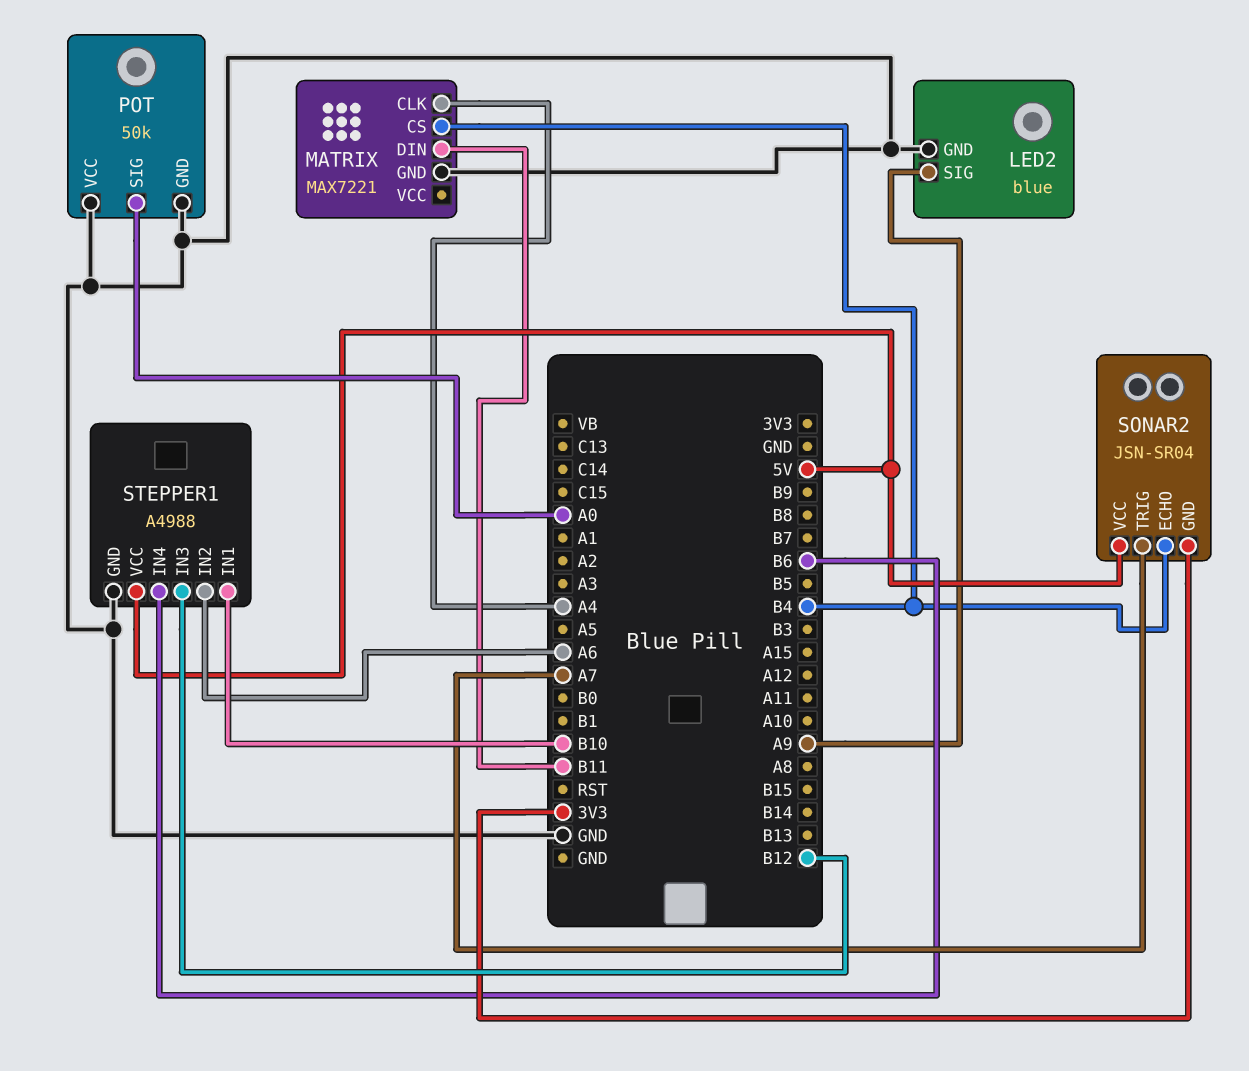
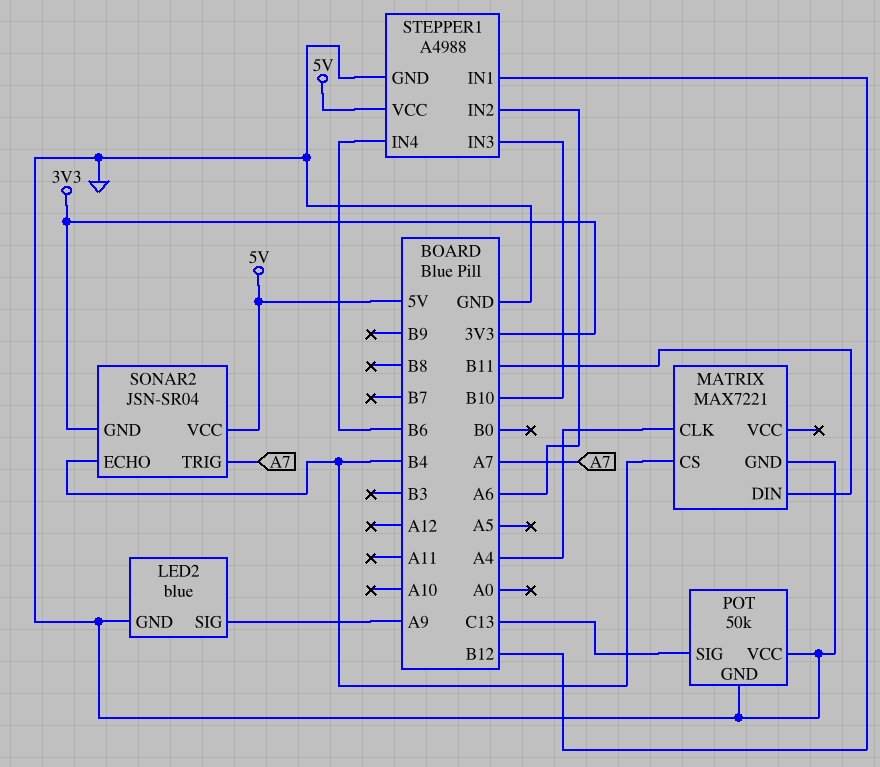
POT pin SIG: A0 -> C13
STEPPER1 pin IN1: B10 -> B12
STEPPER1 pin IN3: B12 -> B10

